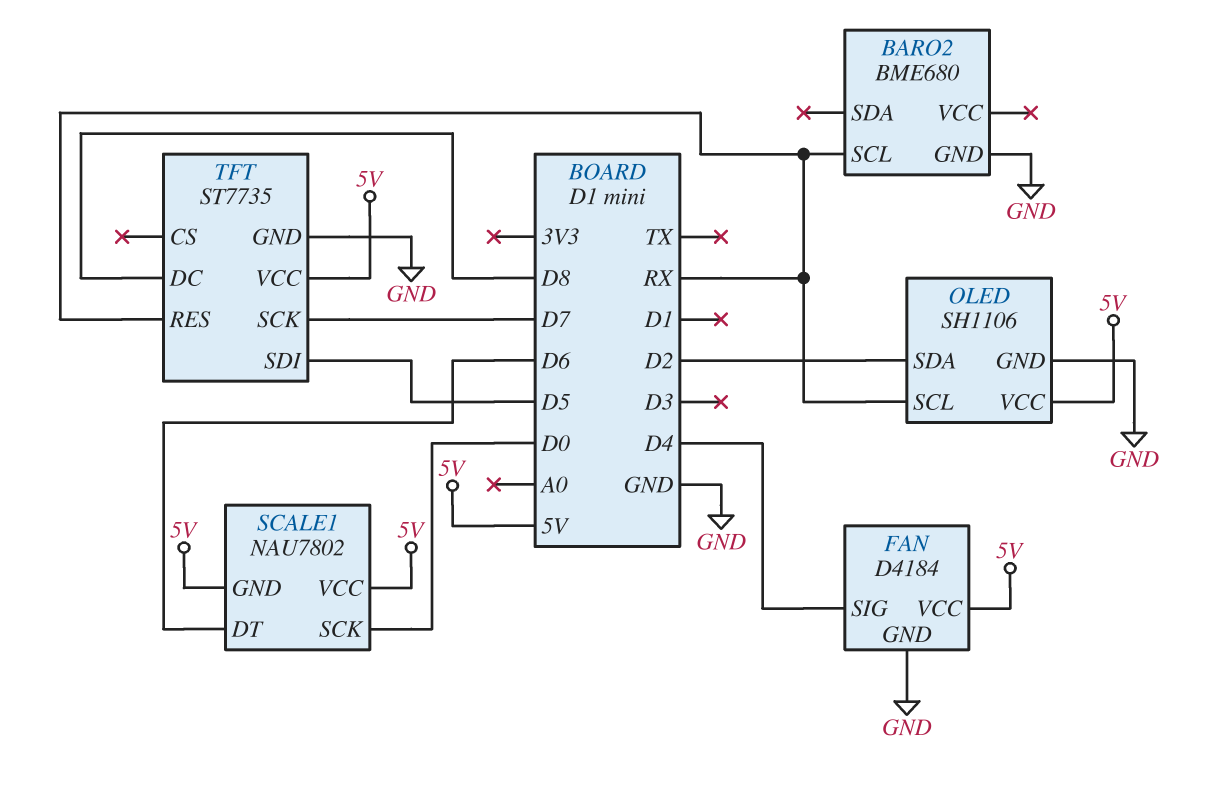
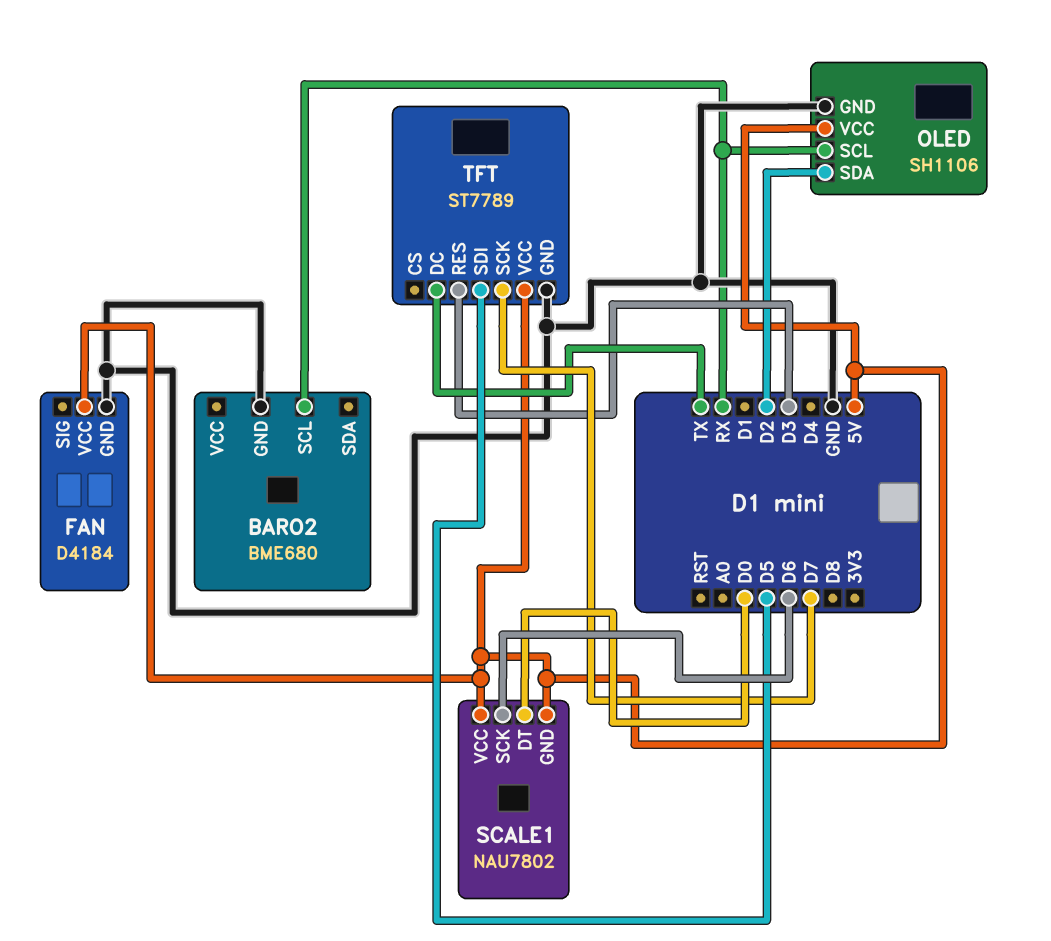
FAN pin SIG: D4 -> none
SCALE1 pin DT: D6 -> D0
SCALE1 pin SCK: D0 -> D6
TFT: ST7735 -> ST7789
TFT pin DC: D8 -> TX
TFT pin RES: RX -> D3

